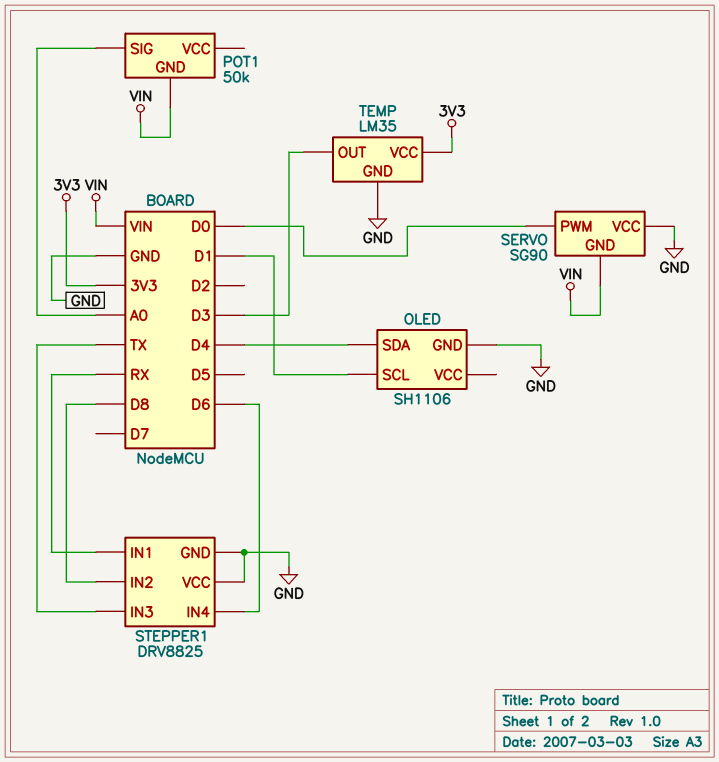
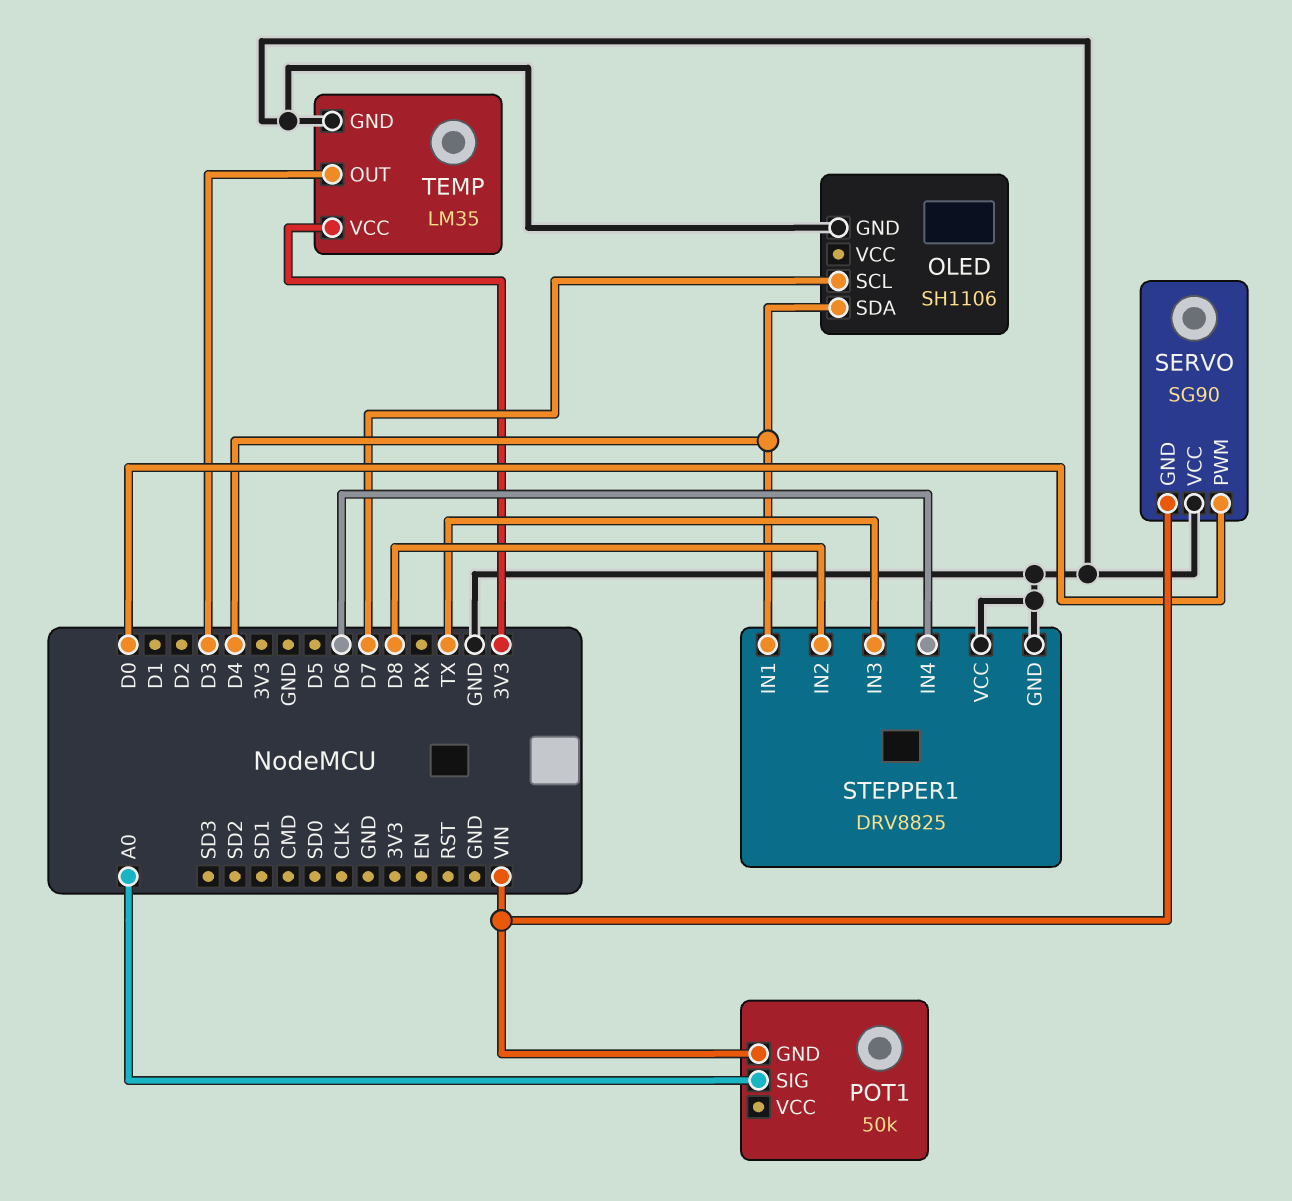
OLED pin SCL: D1 -> D7
STEPPER1 pin IN1: RX -> D4

